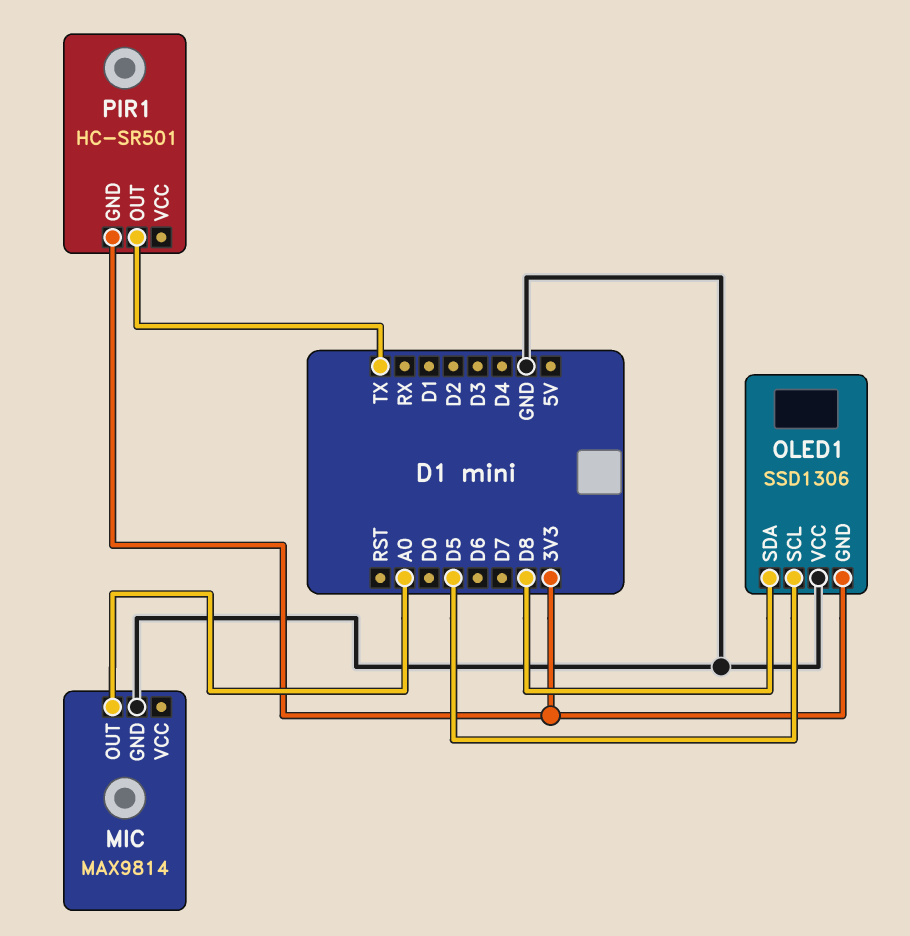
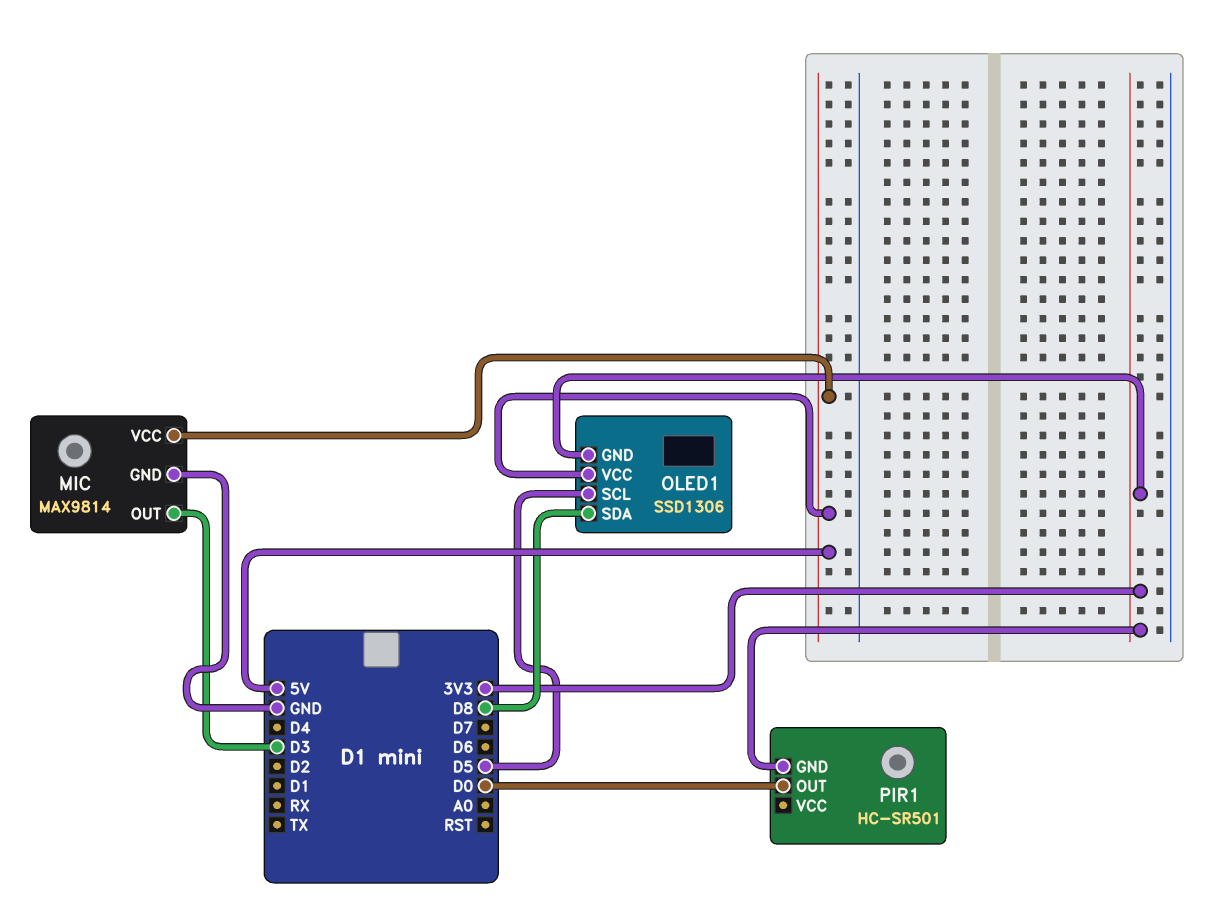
MIC pin OUT: A0 -> D3
MIC pin VCC: none -> 5V
OLED1 pin VCC: GND -> 5V
PIR1 pin OUT: TX -> D0

